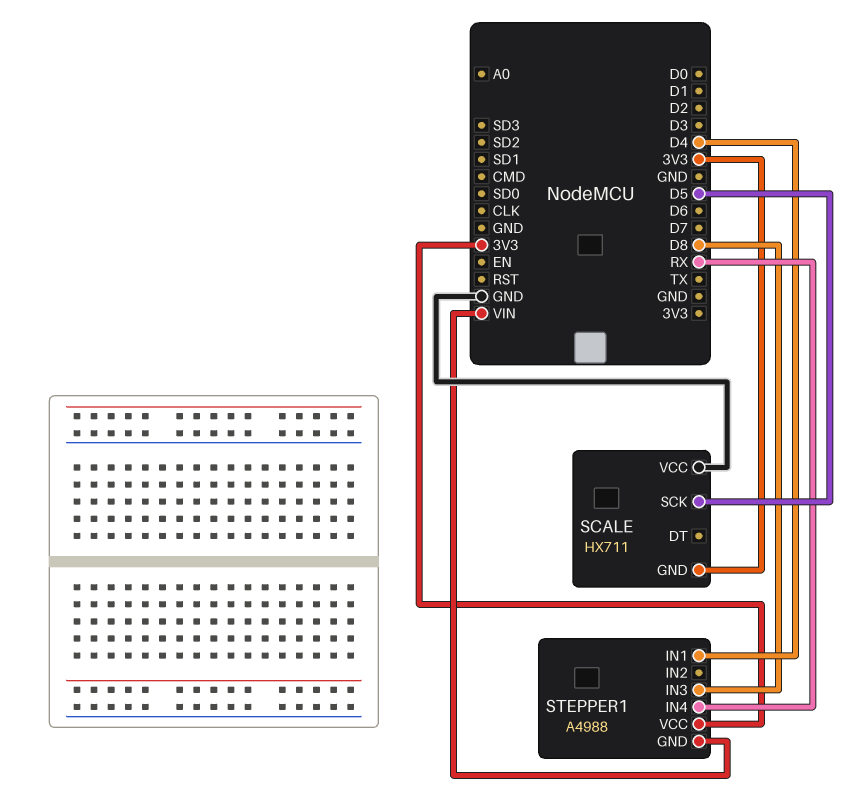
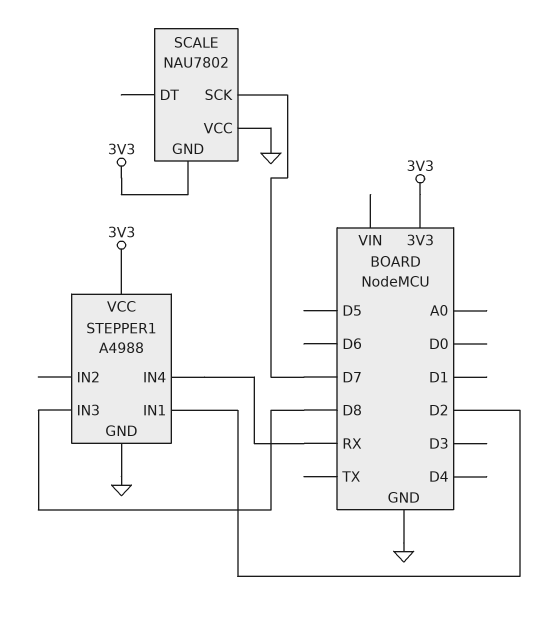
SCALE: HX711 -> NAU7802
SCALE pin SCK: D5 -> D7
STEPPER1 pin GND: VIN -> GND
STEPPER1 pin IN1: D4 -> D2

